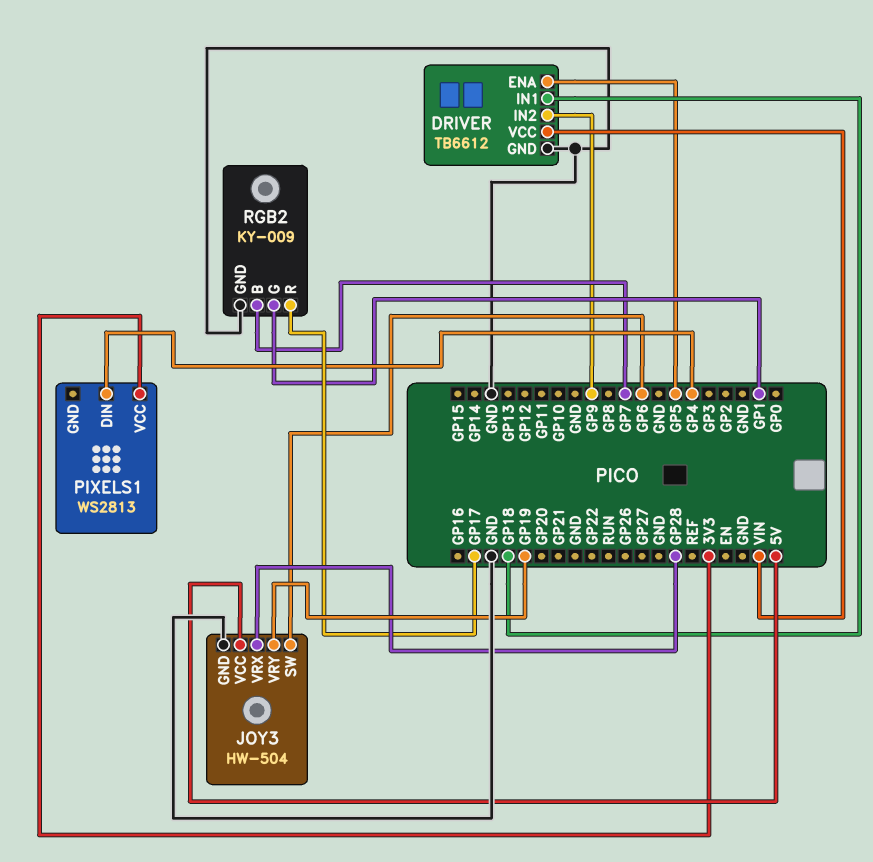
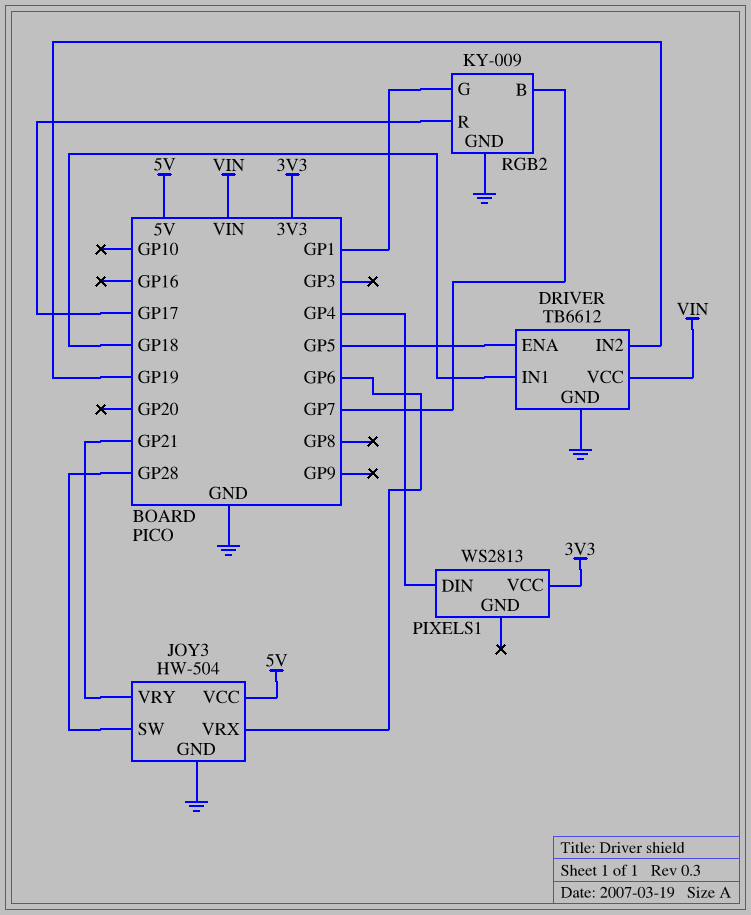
DRIVER pin IN2: GP9 -> GP19
JOY3 pin SW: GP6 -> GP28
JOY3 pin VRX: GP28 -> GP6
JOY3 pin VRY: GP19 -> GP21

